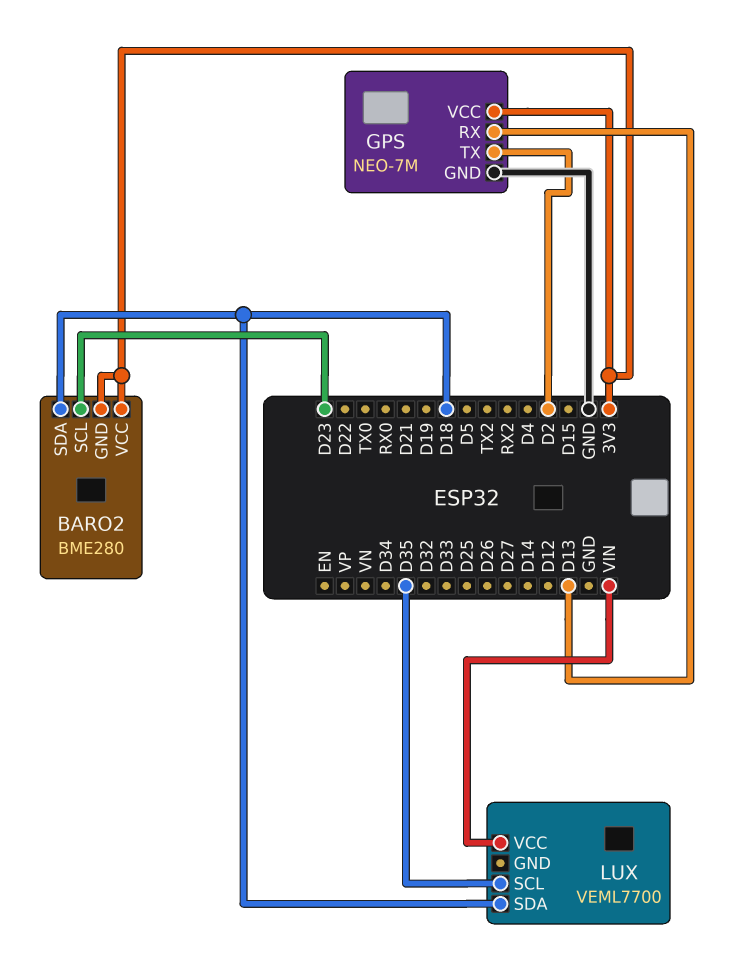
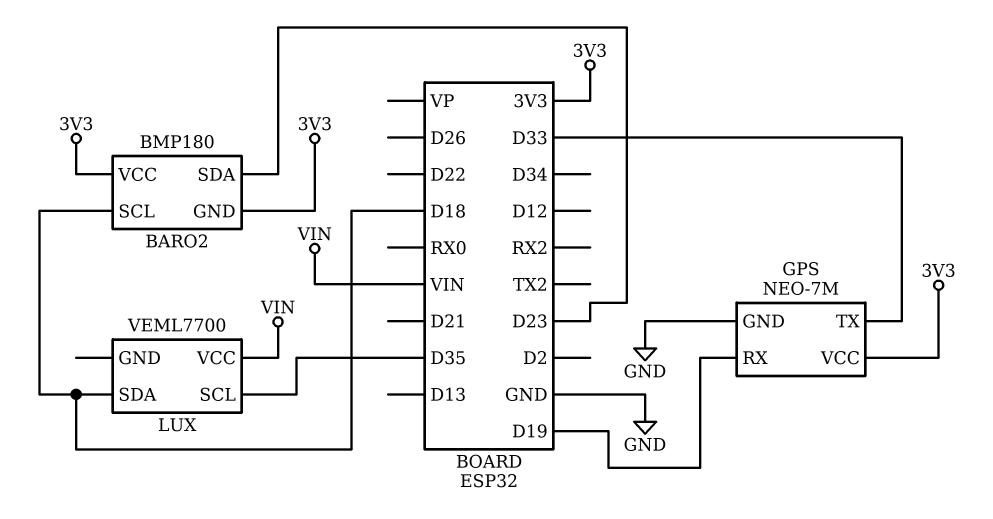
BARO2: BME280 -> BMP180
BARO2 pin SCL: D23 -> D18
BARO2 pin SDA: D18 -> D23
GPS pin RX: D13 -> D19
GPS pin TX: D2 -> D33

